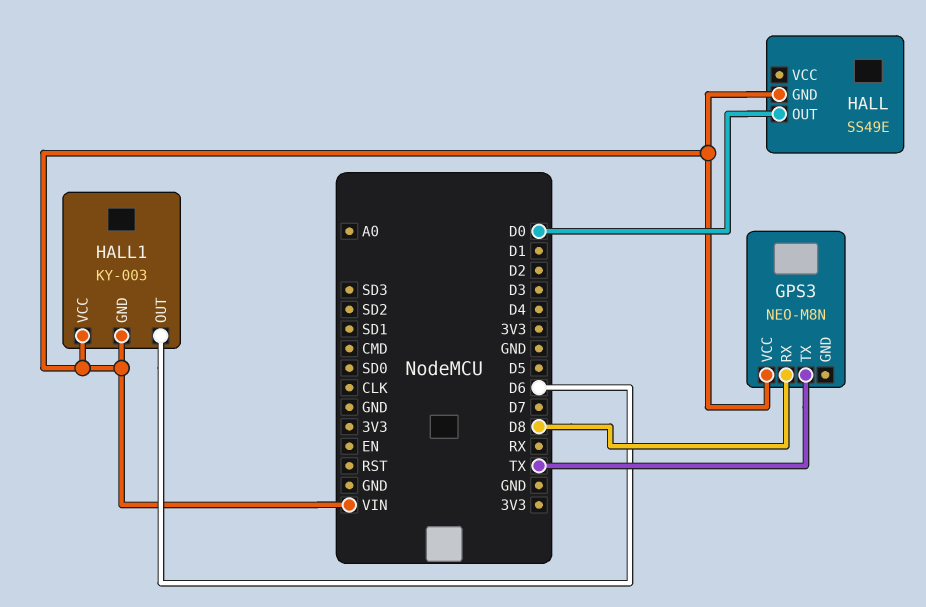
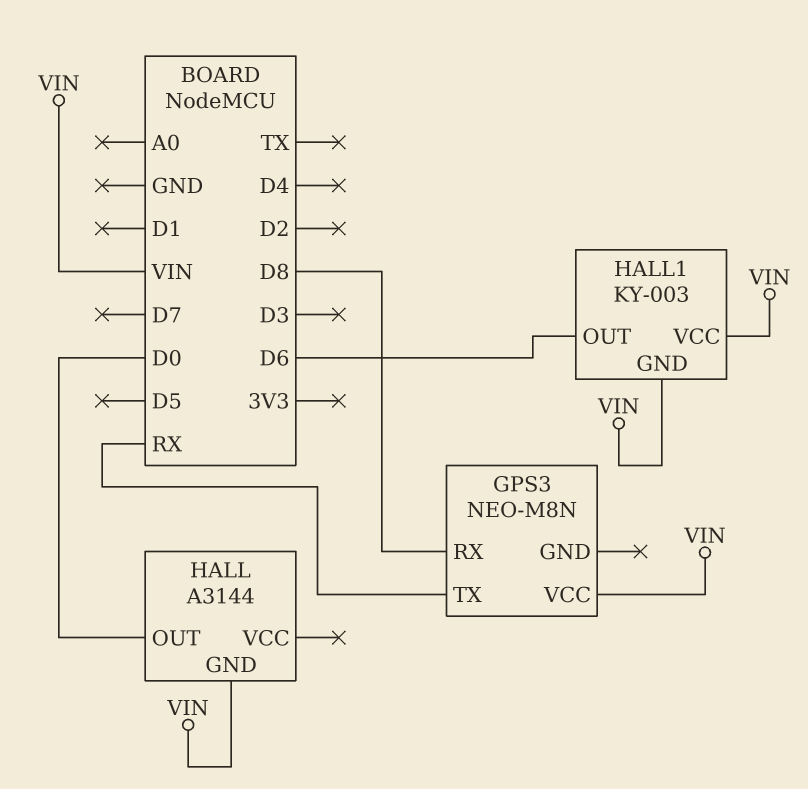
GPS3 pin TX: TX -> RX
HALL: SS49E -> A3144

